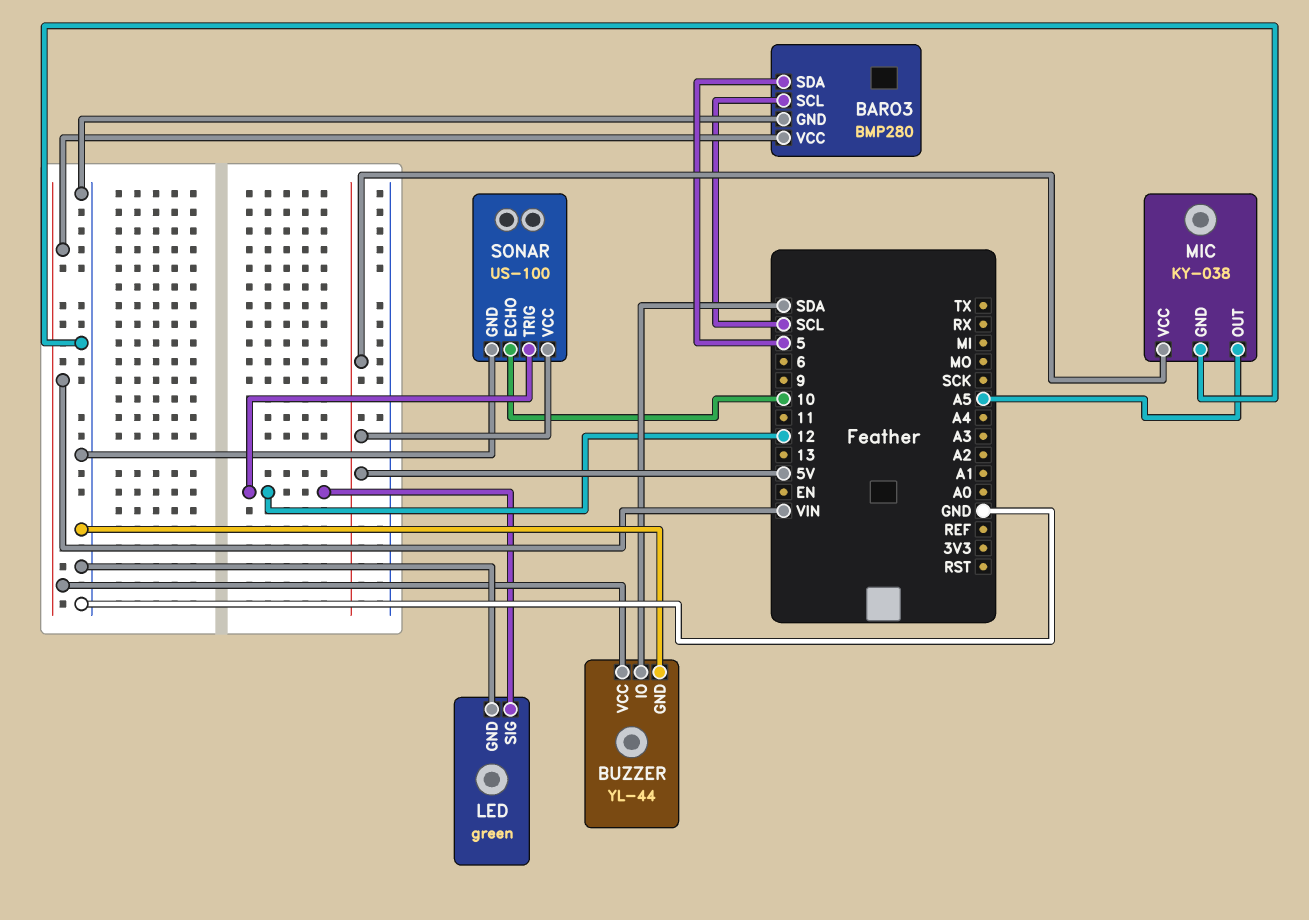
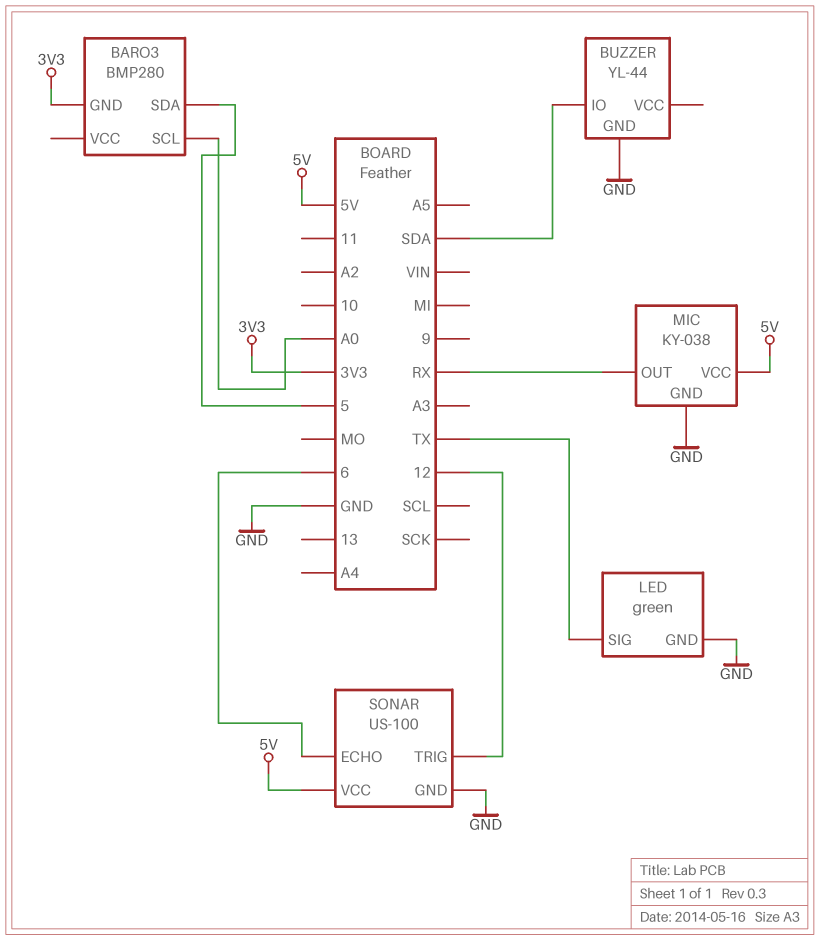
BARO3 pin GND: GND -> 3V3
BARO3 pin SCL: SCL -> A0
BARO3 pin VCC: VIN -> none
BUZZER pin VCC: VIN -> none
LED pin SIG: 12 -> TX
MIC pin OUT: A5 -> RX
SONAR pin ECHO: 10 -> 6

